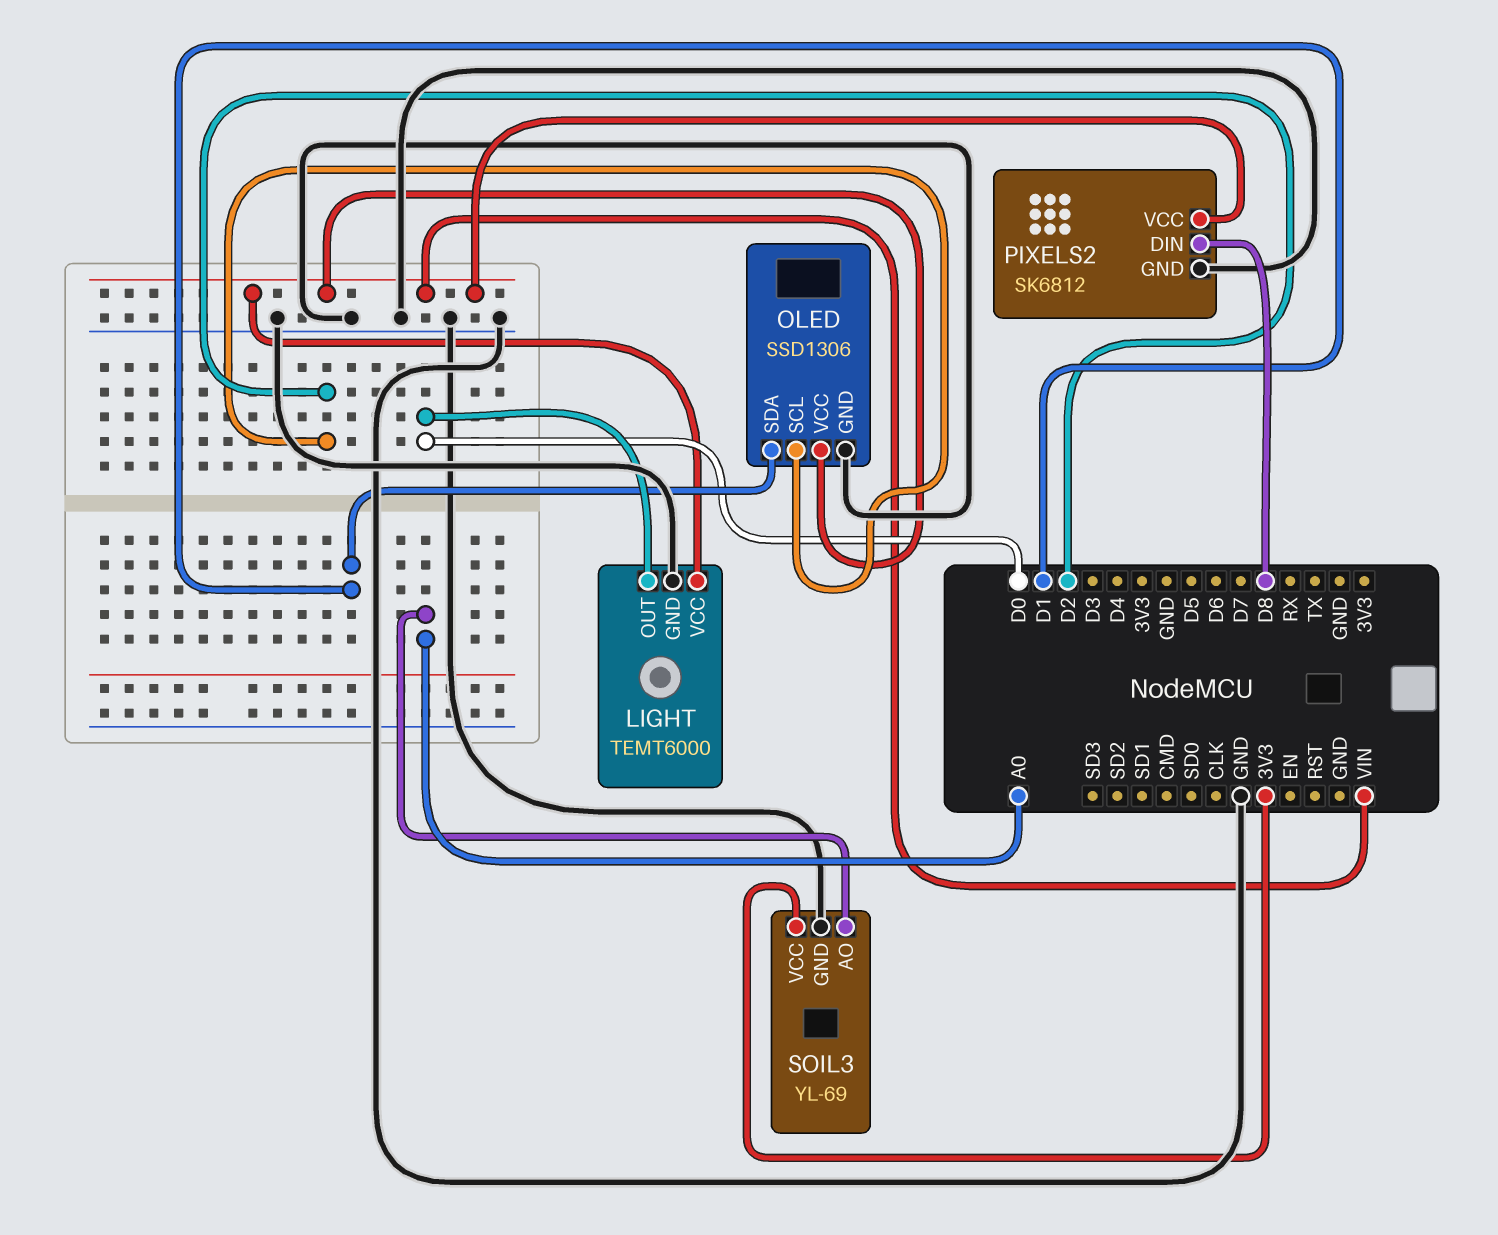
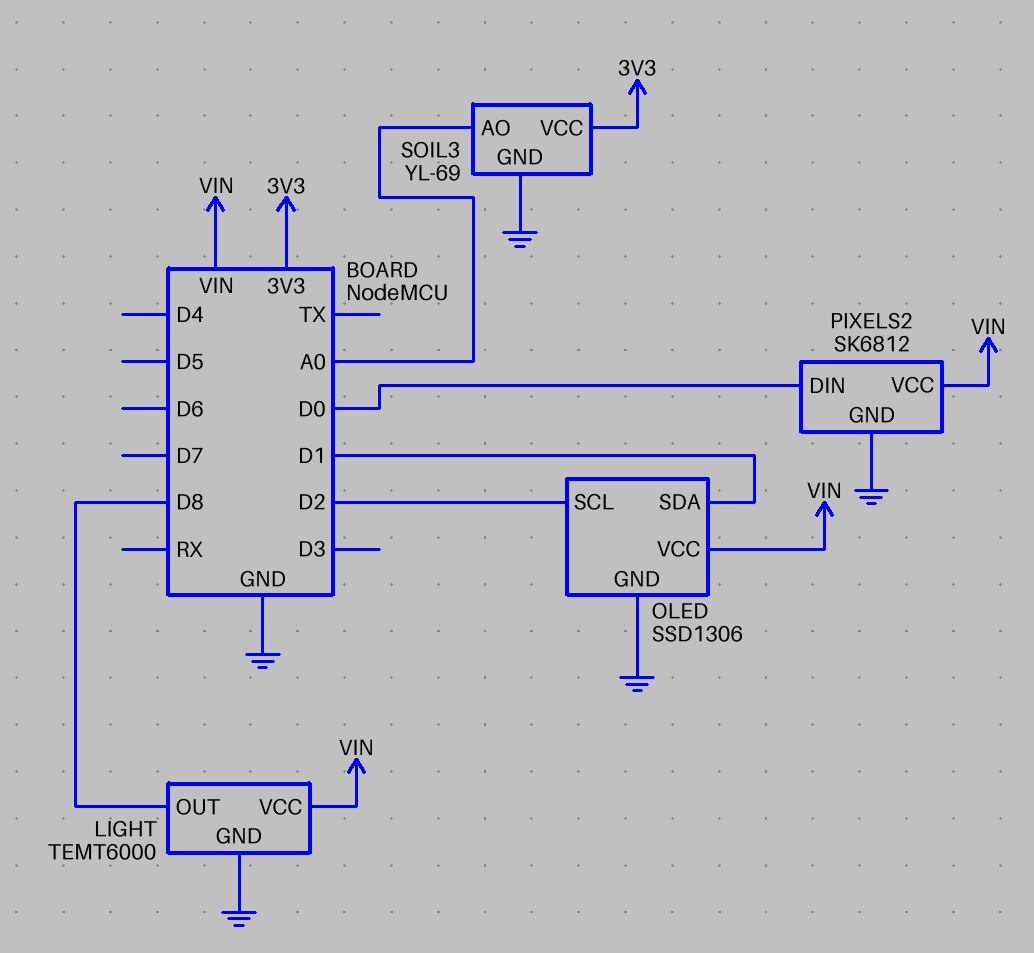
LIGHT pin OUT: D0 -> D8
PIXELS2 pin DIN: D8 -> D0

